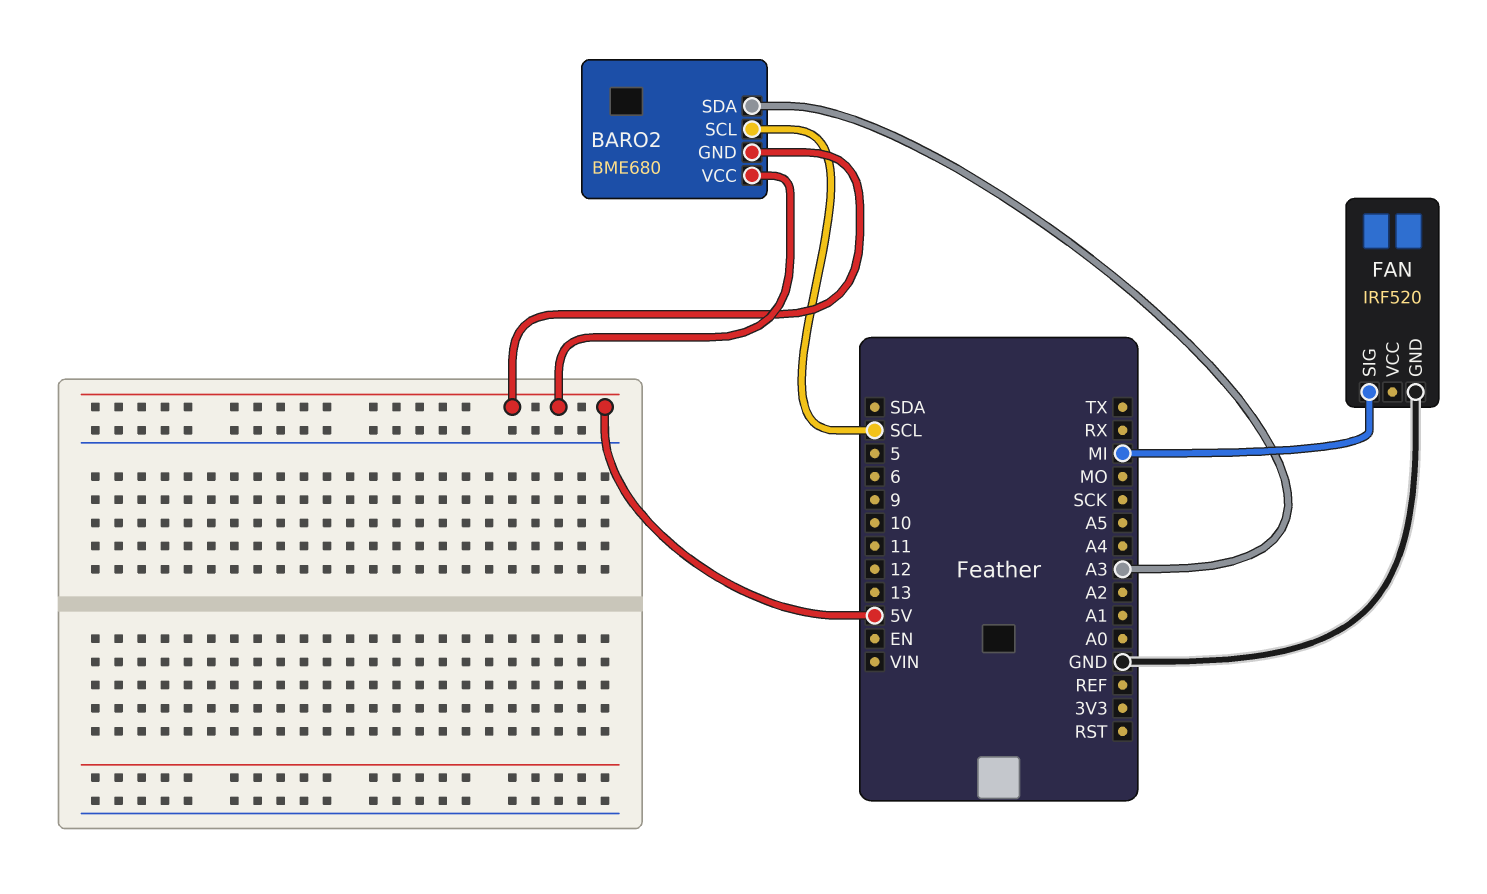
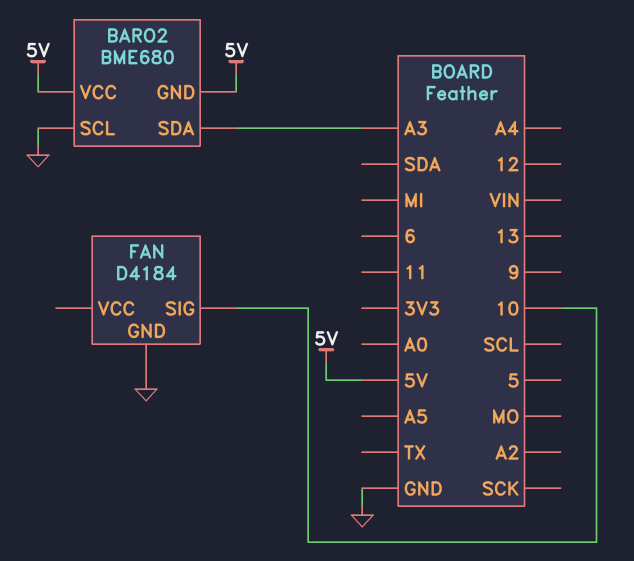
BARO2 pin SCL: SCL -> GND
FAN: IRF520 -> D4184
FAN pin SIG: MI -> 10

